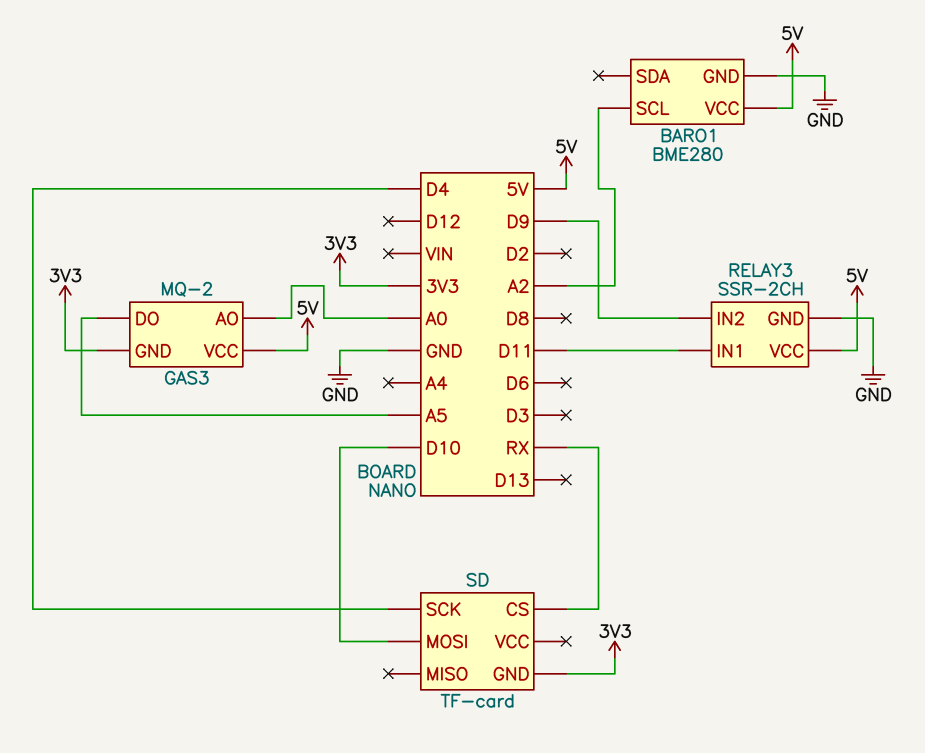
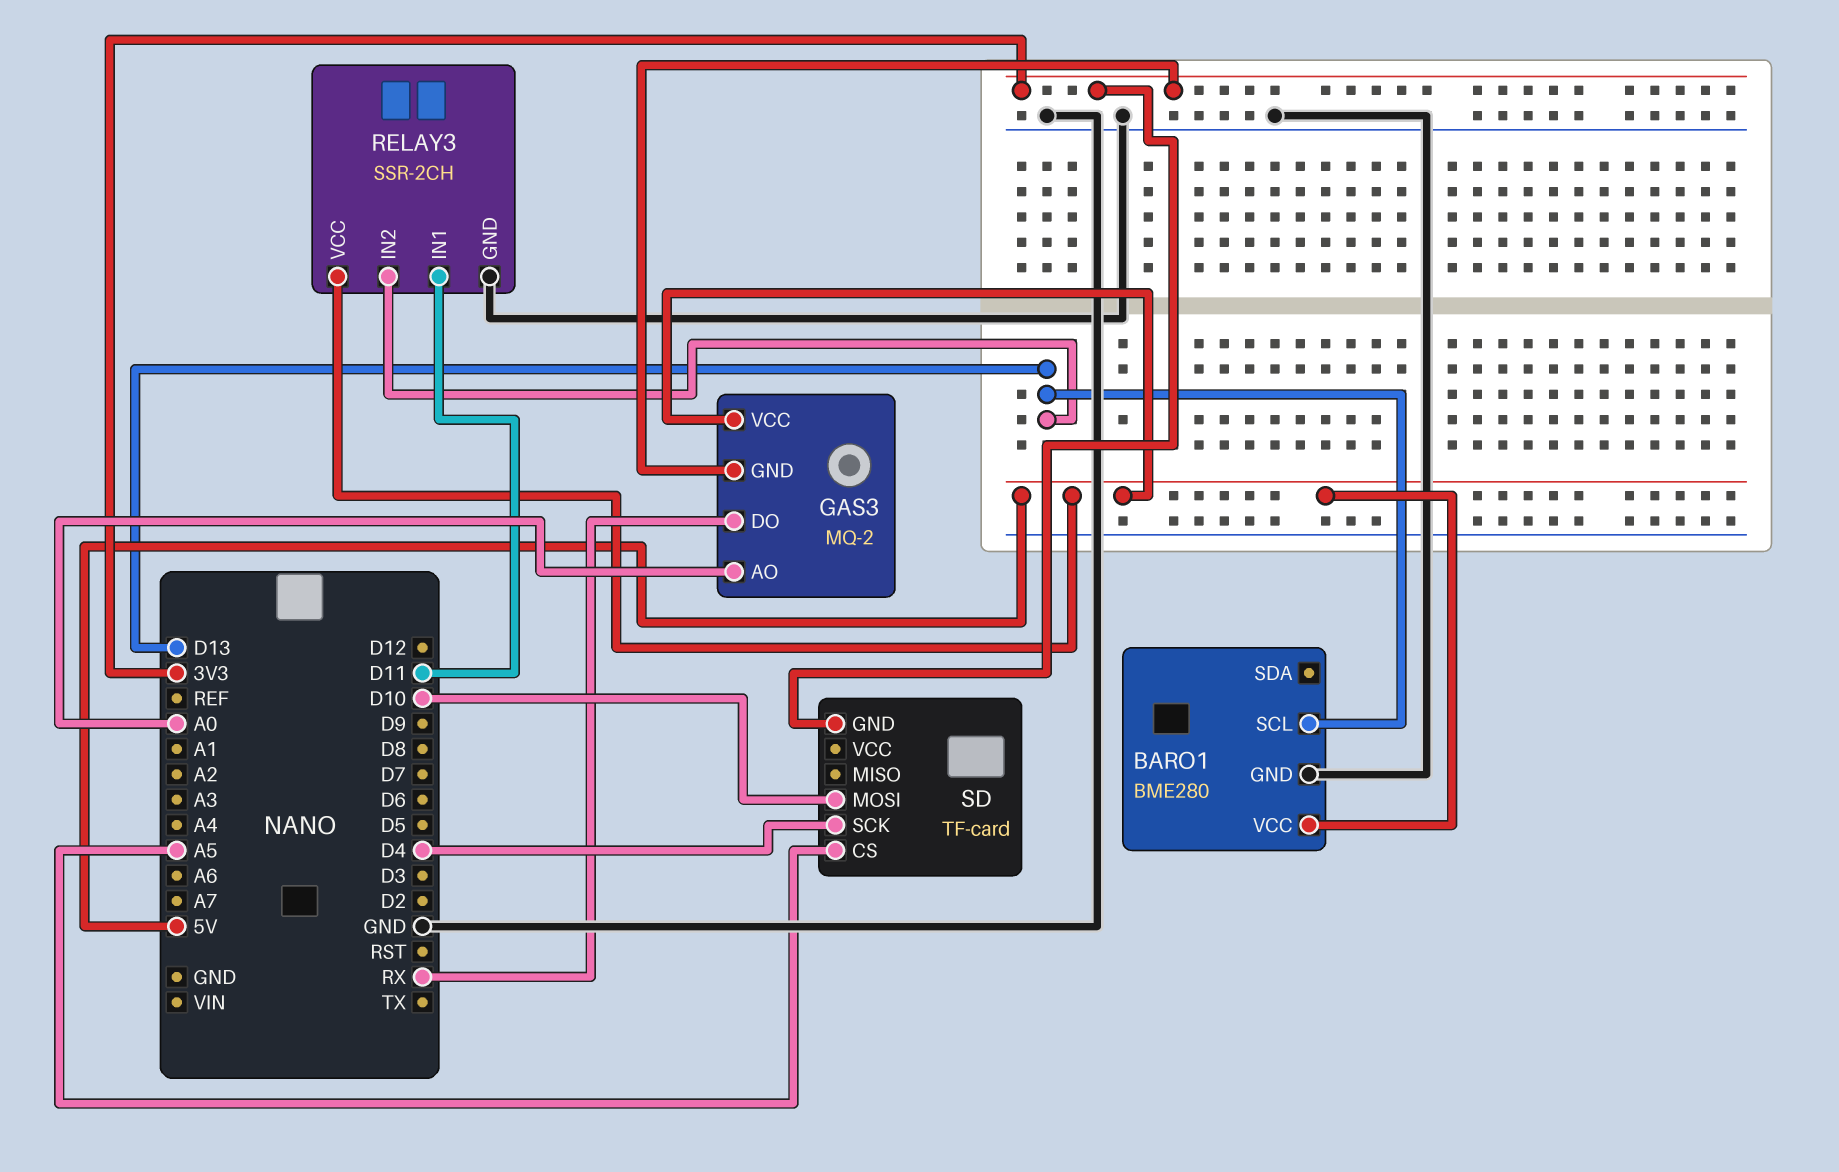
BARO1 pin SCL: A2 -> D13
GAS3 pin DO: A5 -> RX
RELAY3 pin IN2: D9 -> D13
SD pin CS: RX -> A5

